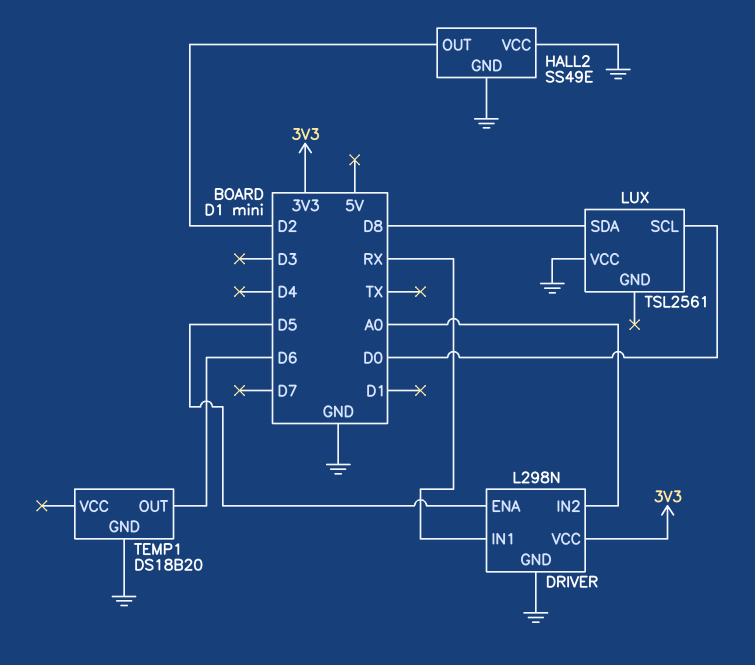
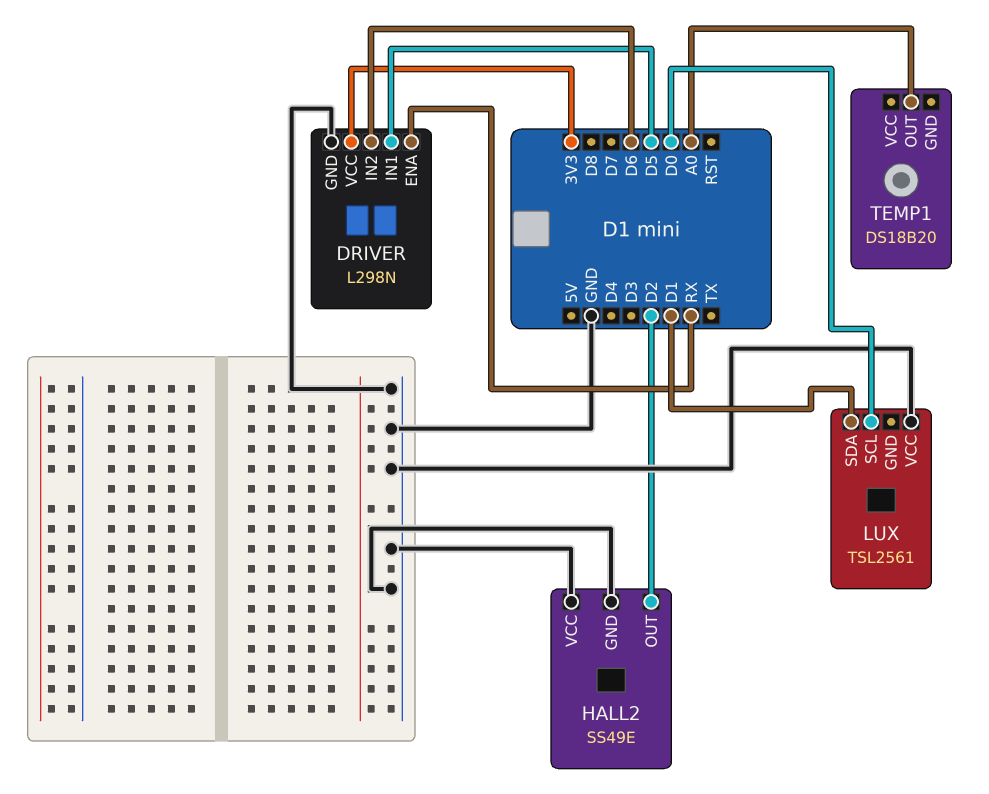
DRIVER pin ENA: D5 -> RX
DRIVER pin IN1: RX -> D5
DRIVER pin IN2: A0 -> D6
LUX pin SDA: D8 -> D1
TEMP1 pin GND: GND -> none
TEMP1 pin OUT: D6 -> A0

